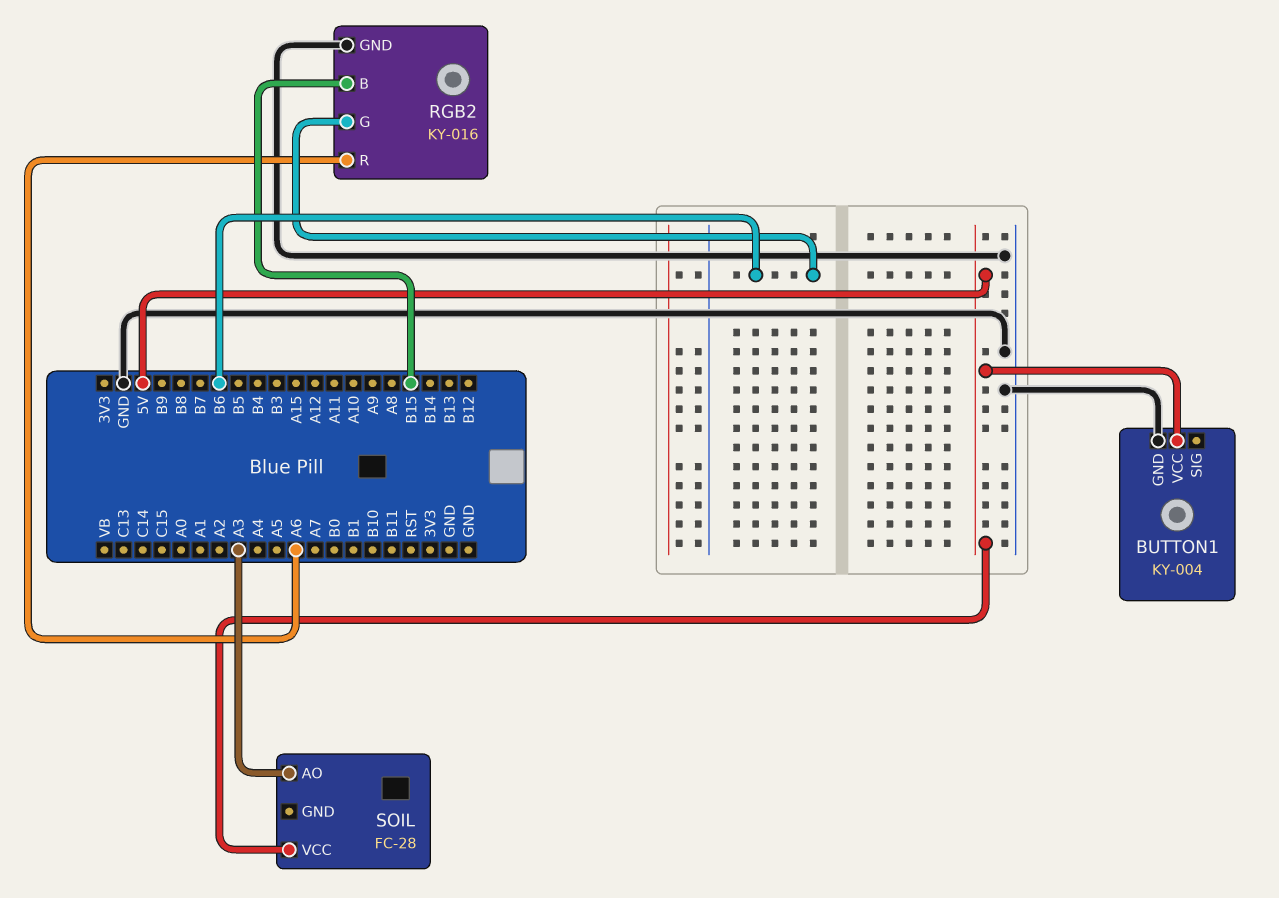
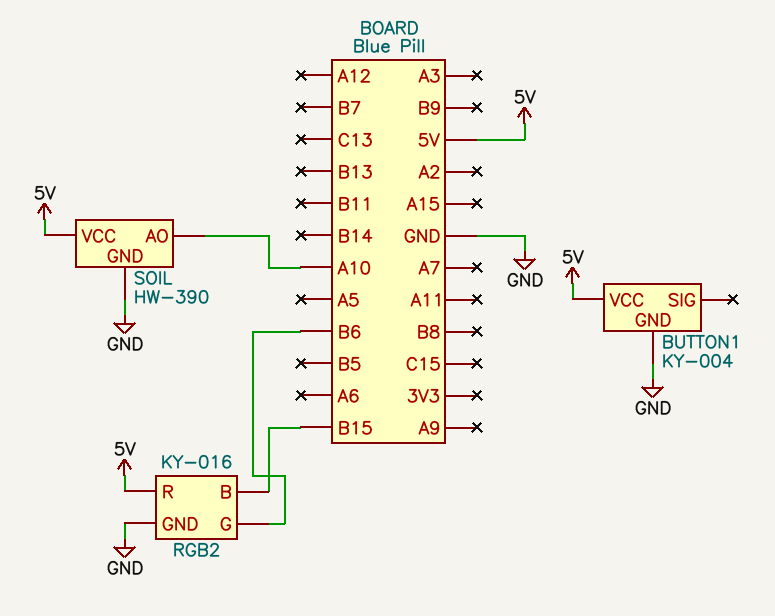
RGB2 pin R: A6 -> 5V
SOIL: FC-28 -> HW-390
SOIL pin AO: A3 -> A10
SOIL pin GND: none -> GND

